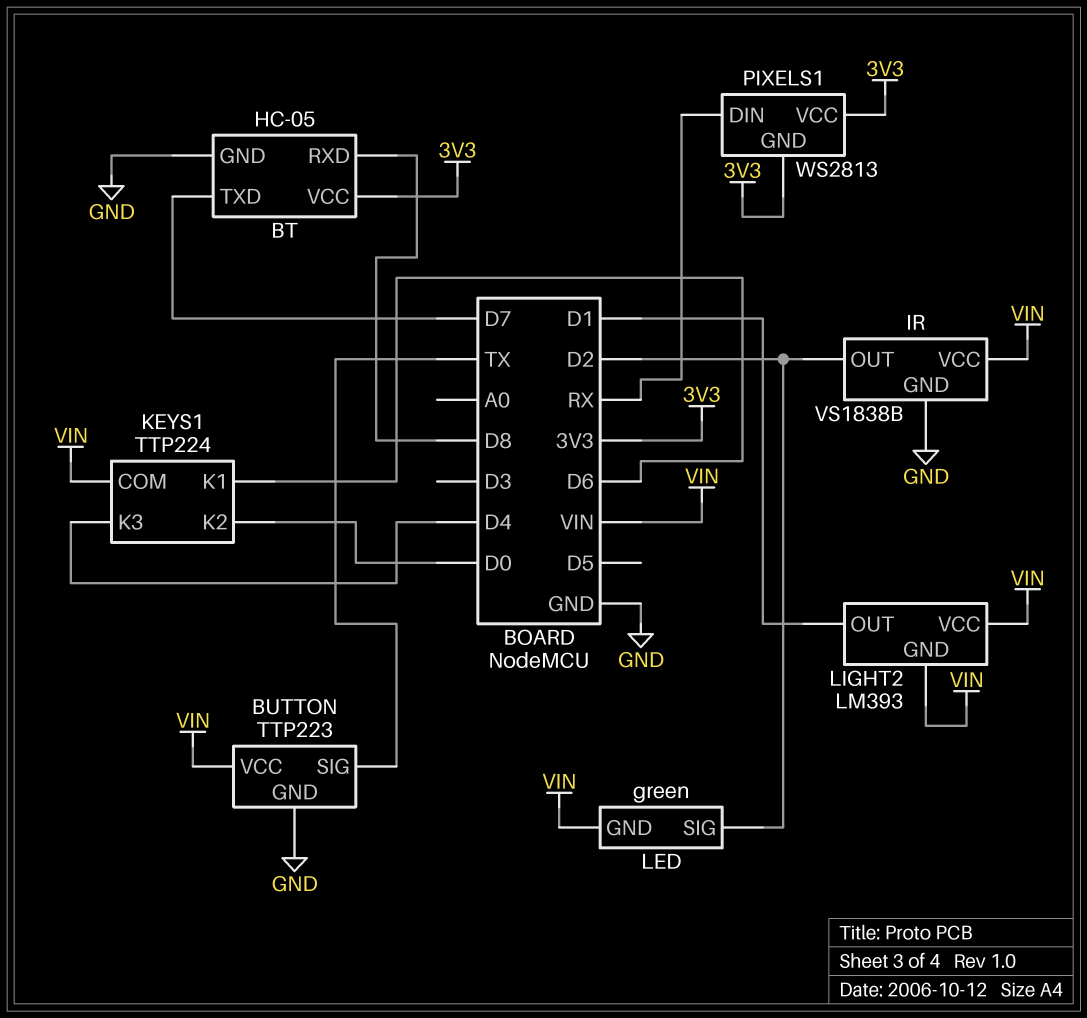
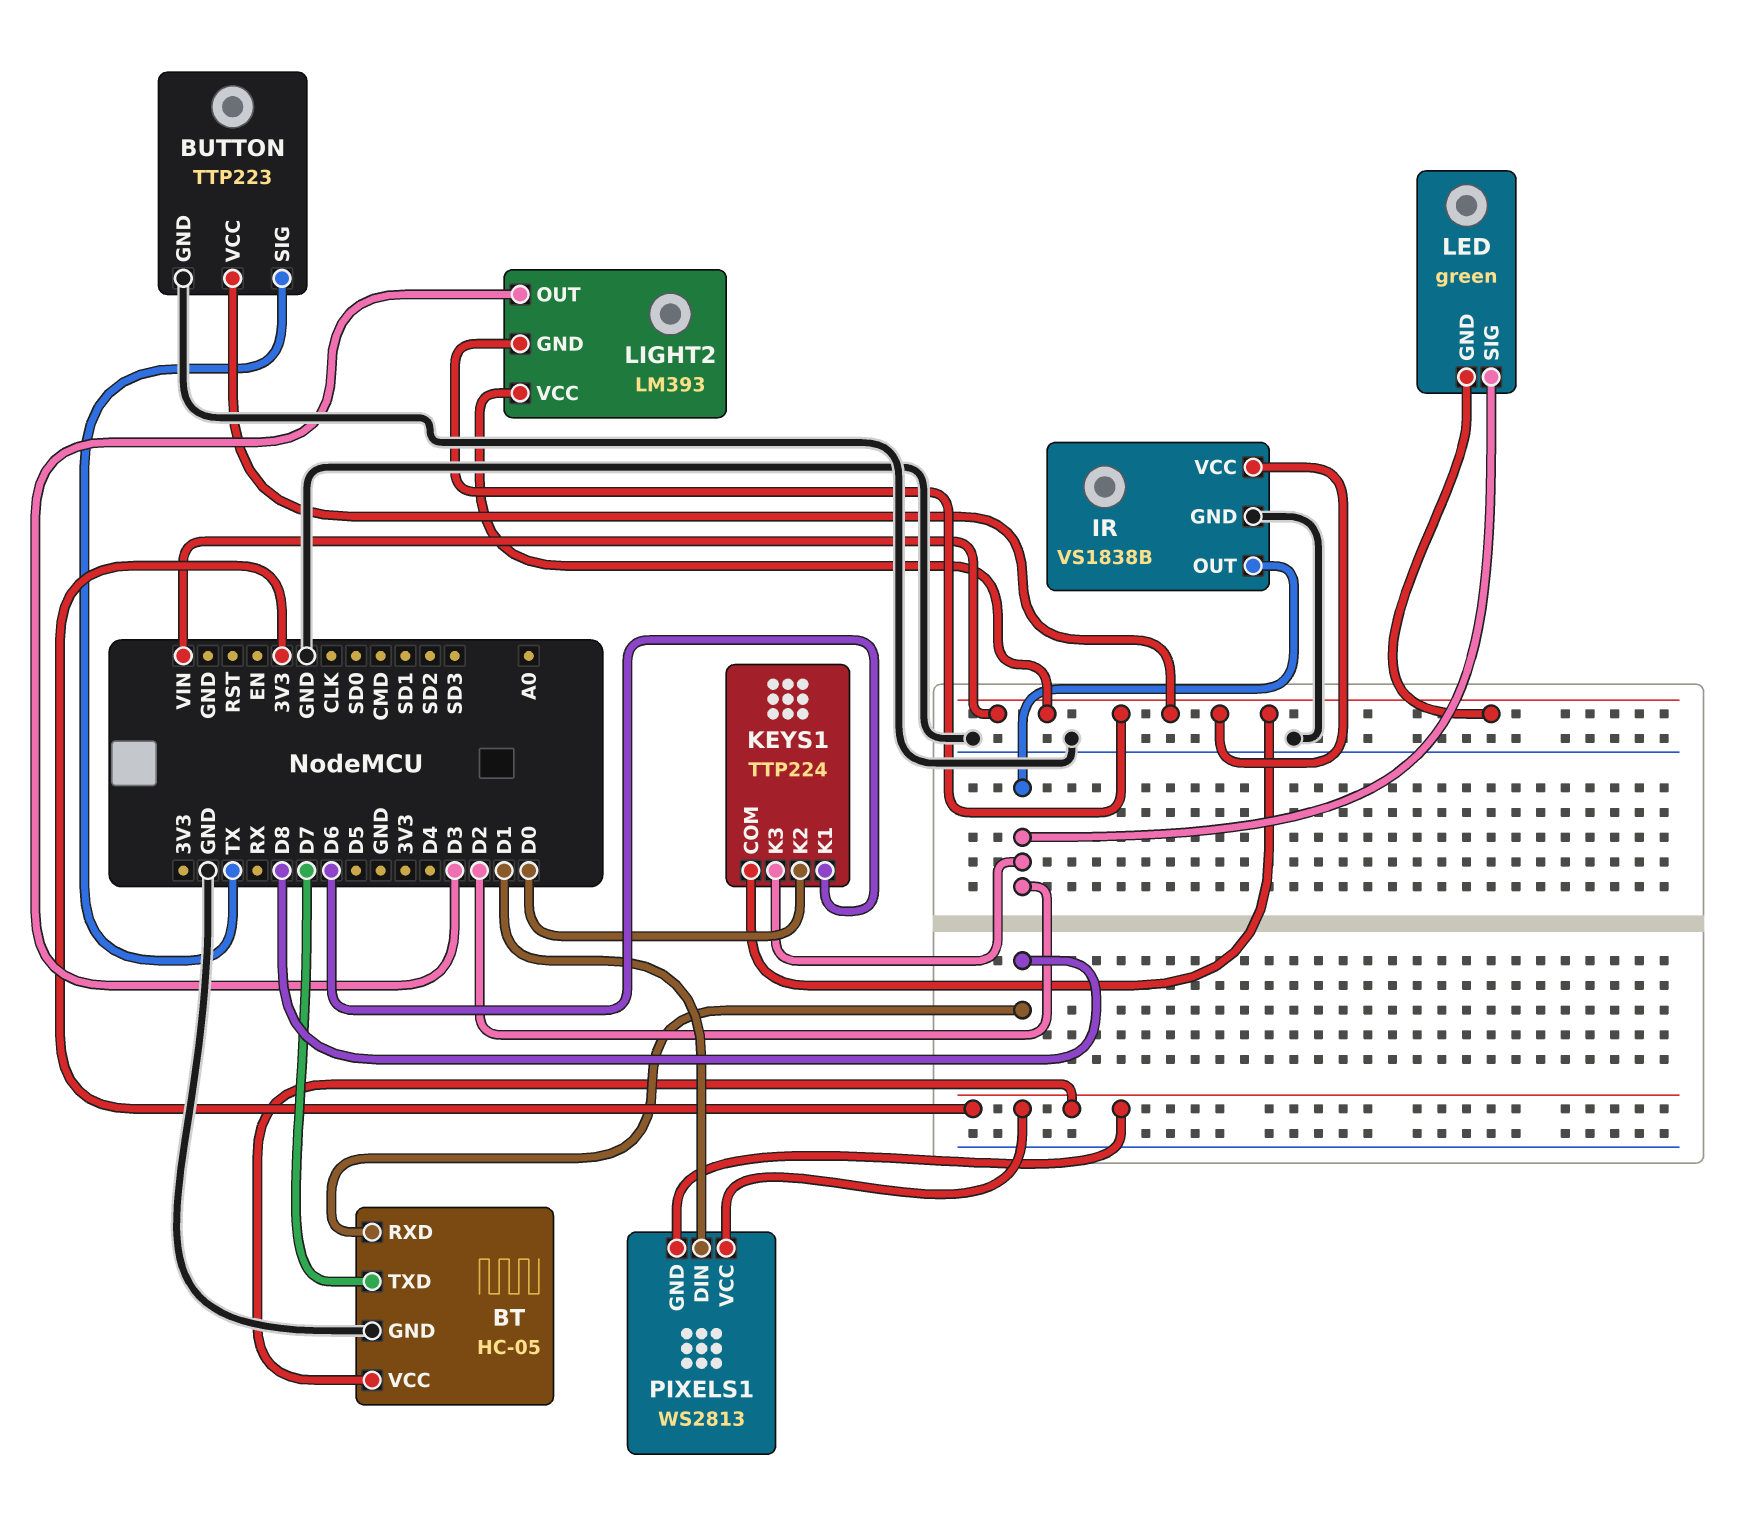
KEYS1 pin K3: D4 -> D2
LIGHT2 pin OUT: D1 -> D3
PIXELS1 pin DIN: RX -> D1

